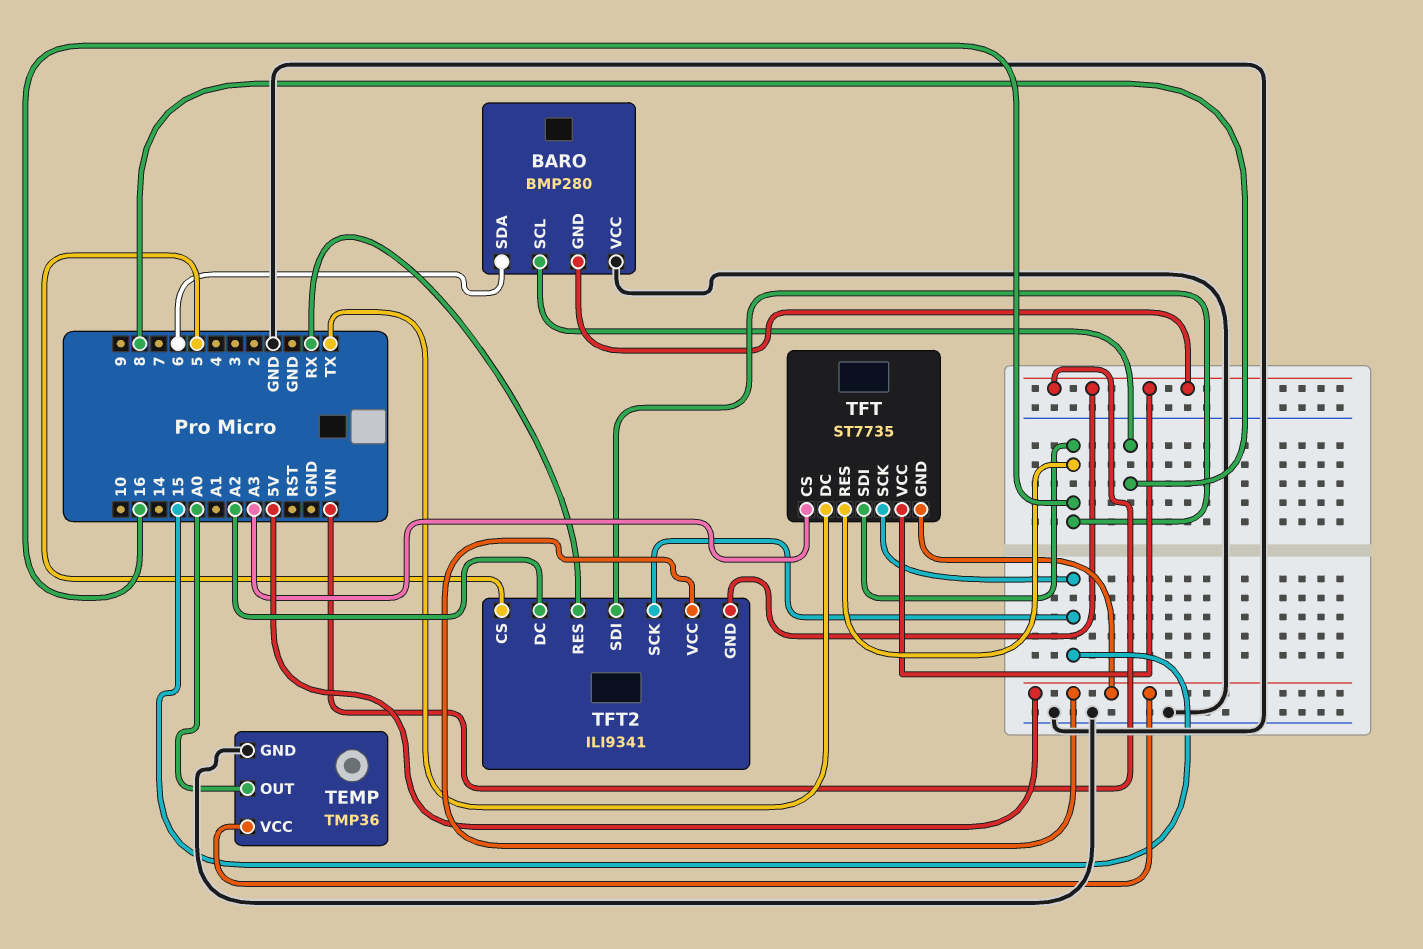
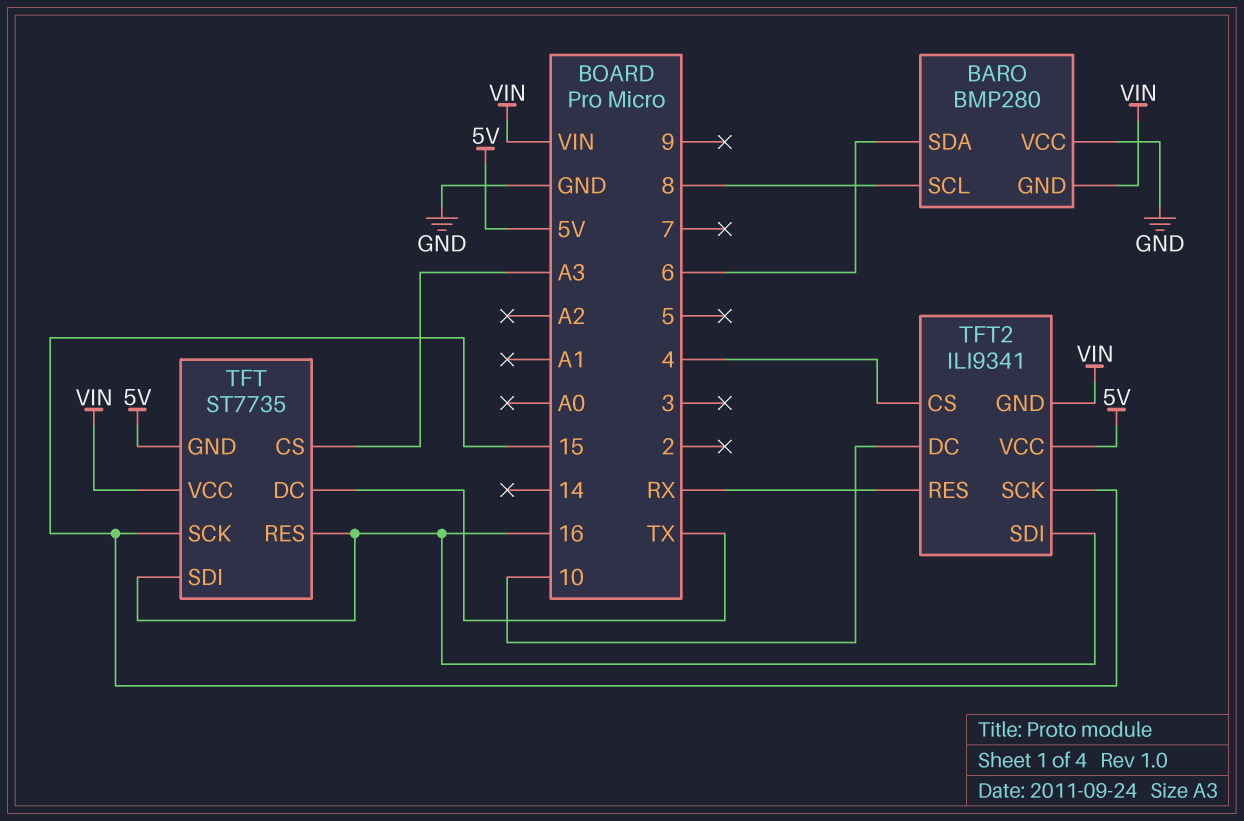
TEMP: TMP36 -> none
TEMP pin GND: GND -> none
TEMP pin OUT: A0 -> none
TEMP pin VCC: 5V -> none
TFT2 pin CS: 5 -> 4
TFT2 pin DC: A2 -> 10

